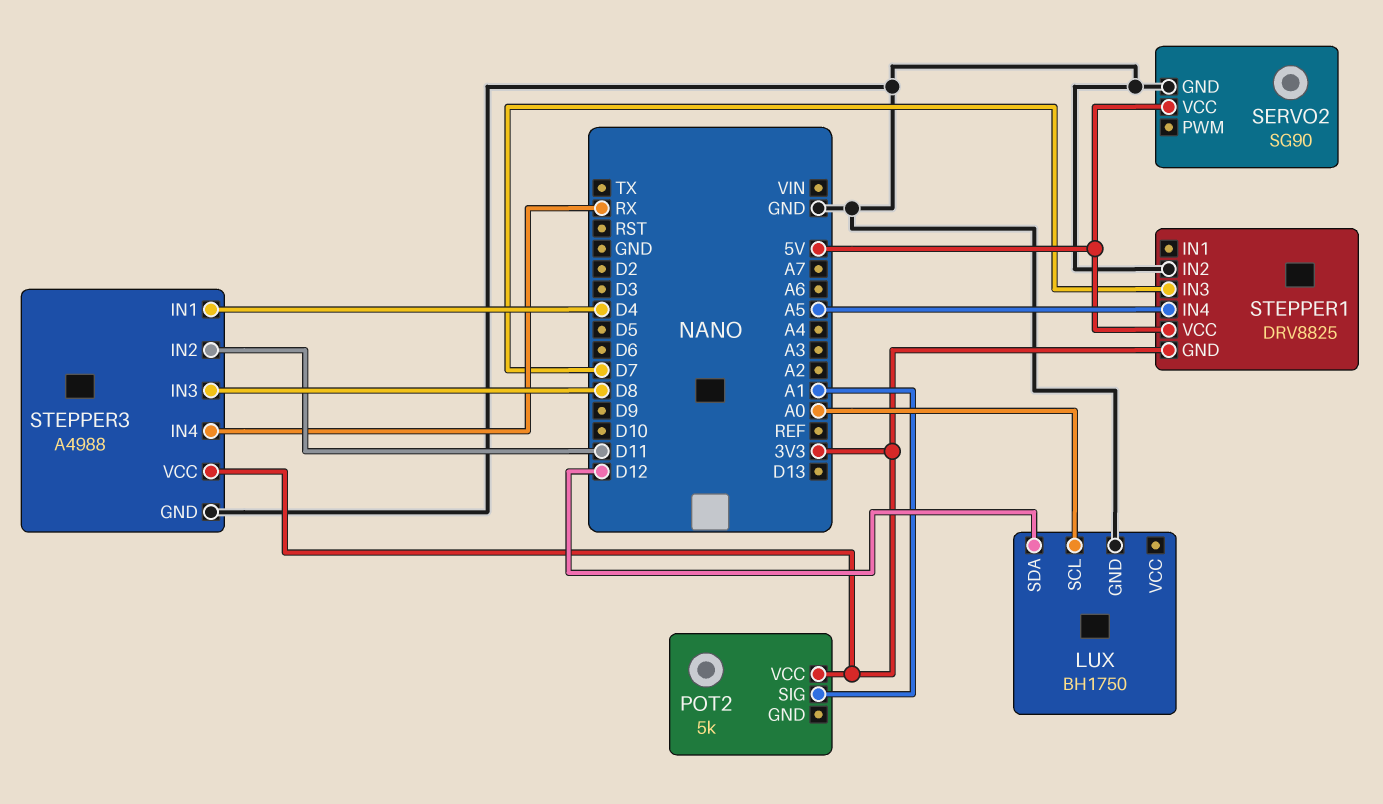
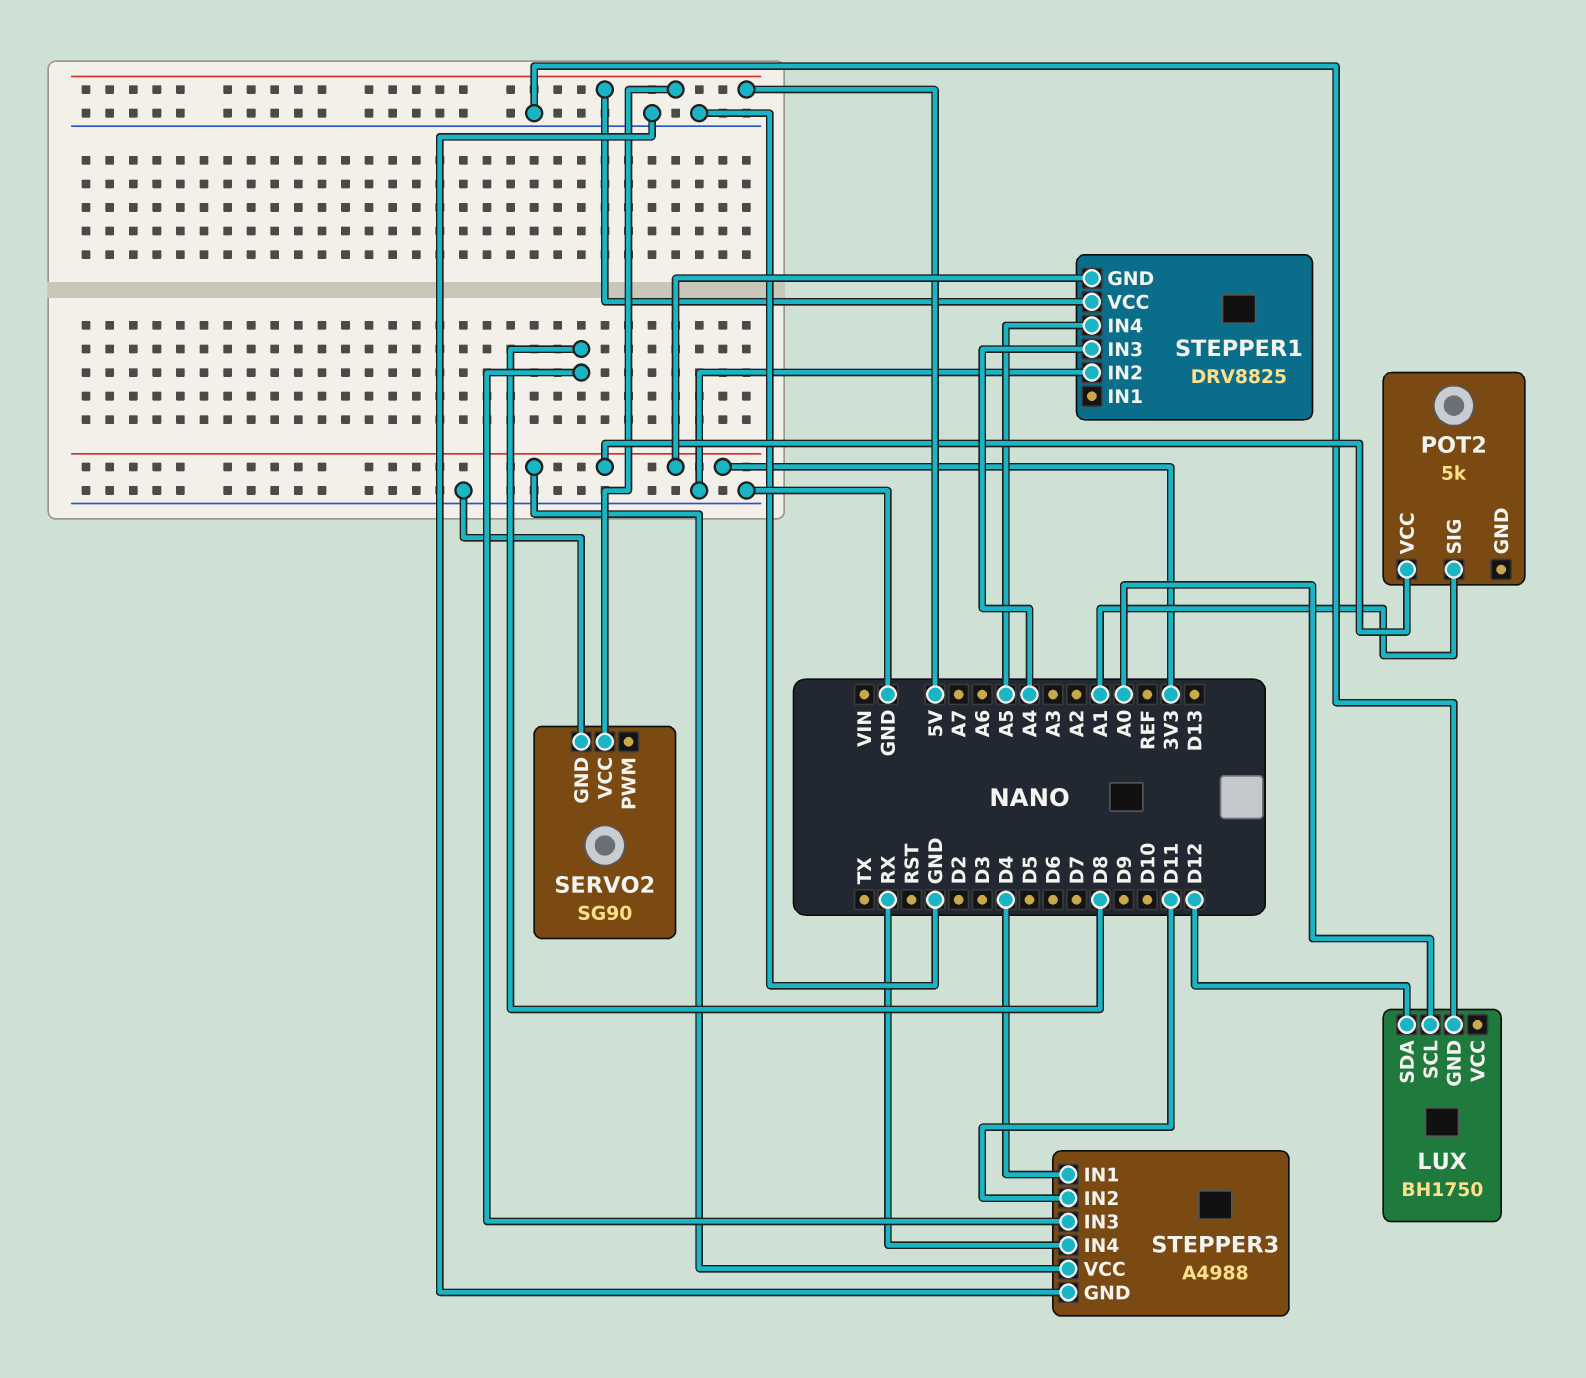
STEPPER1 pin IN3: D7 -> A4

